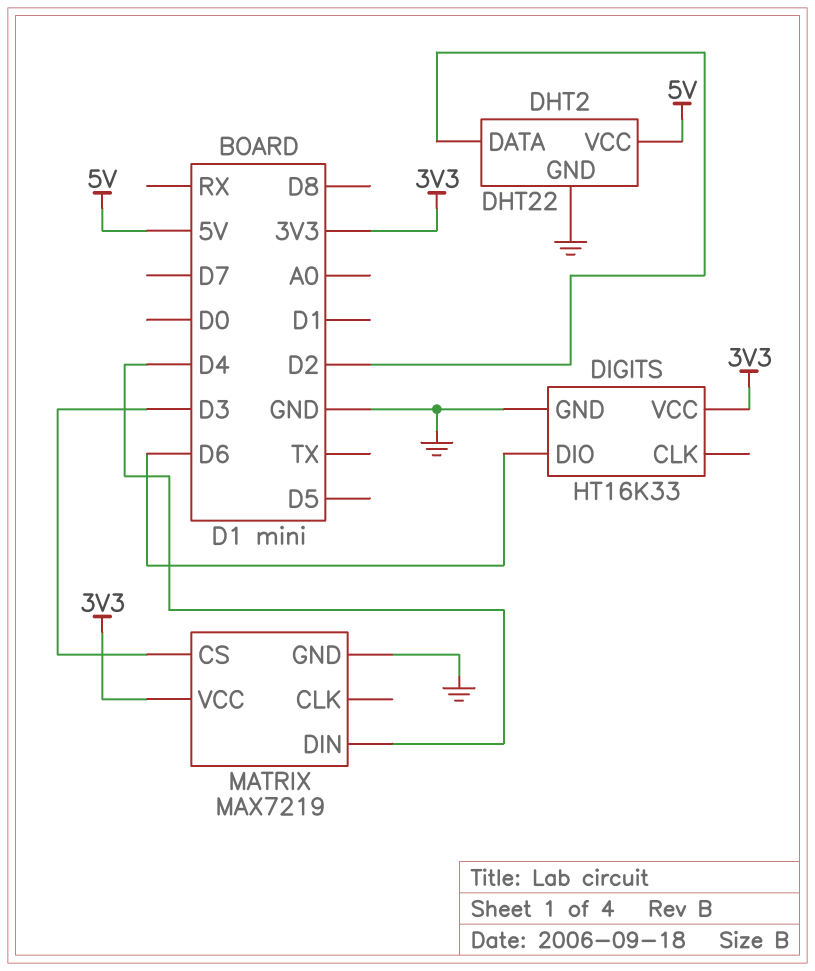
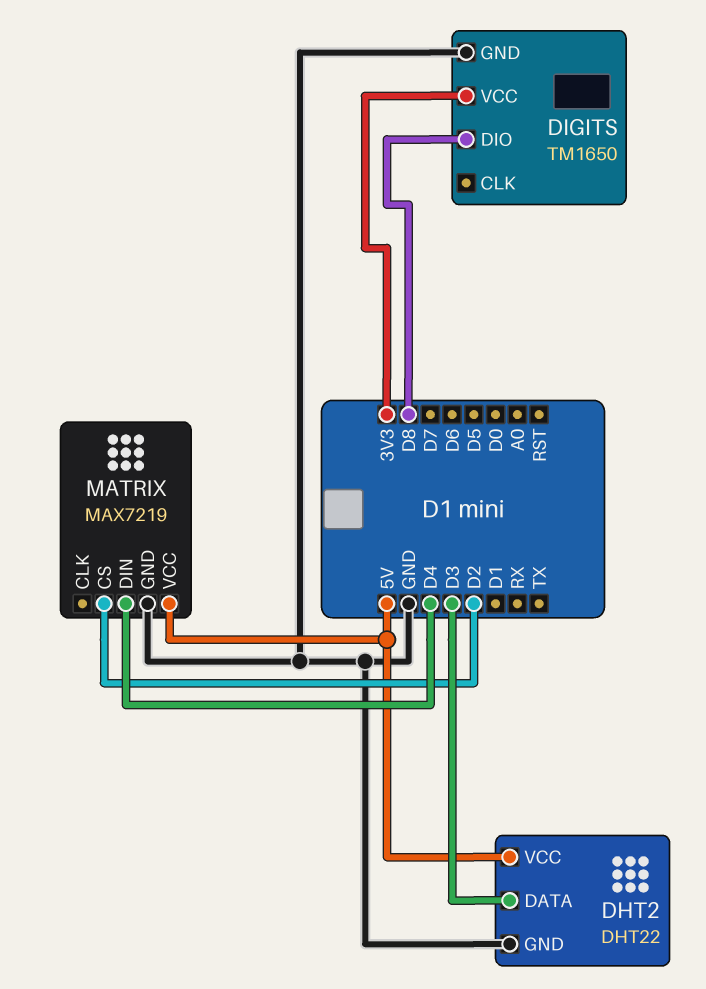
DHT2 pin DATA: D2 -> D3
DIGITS: HT16K33 -> TM1650
DIGITS pin DIO: D6 -> D8
MATRIX pin CS: D3 -> D2
MATRIX pin VCC: 3V3 -> 5V

